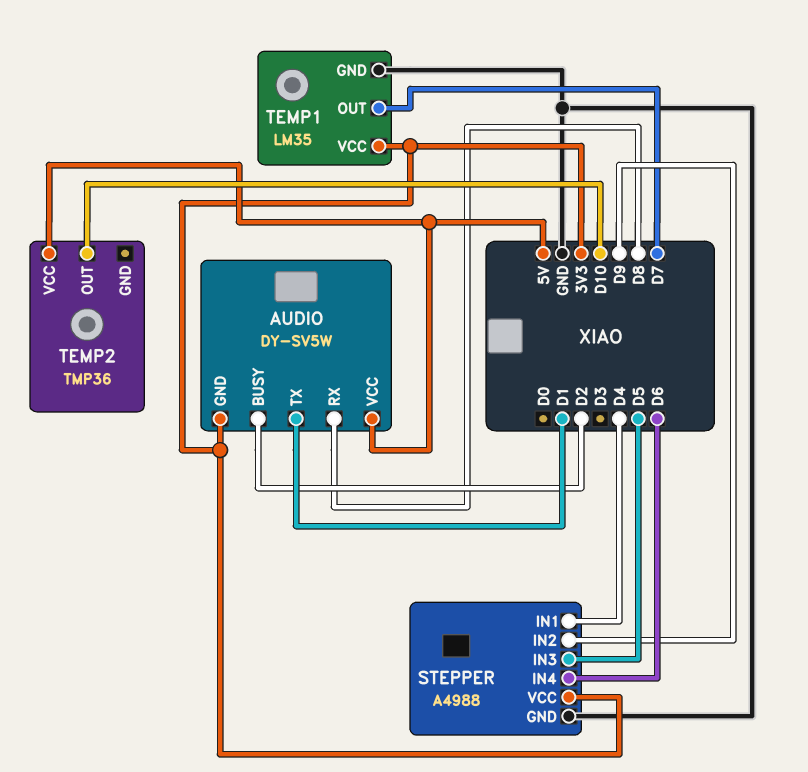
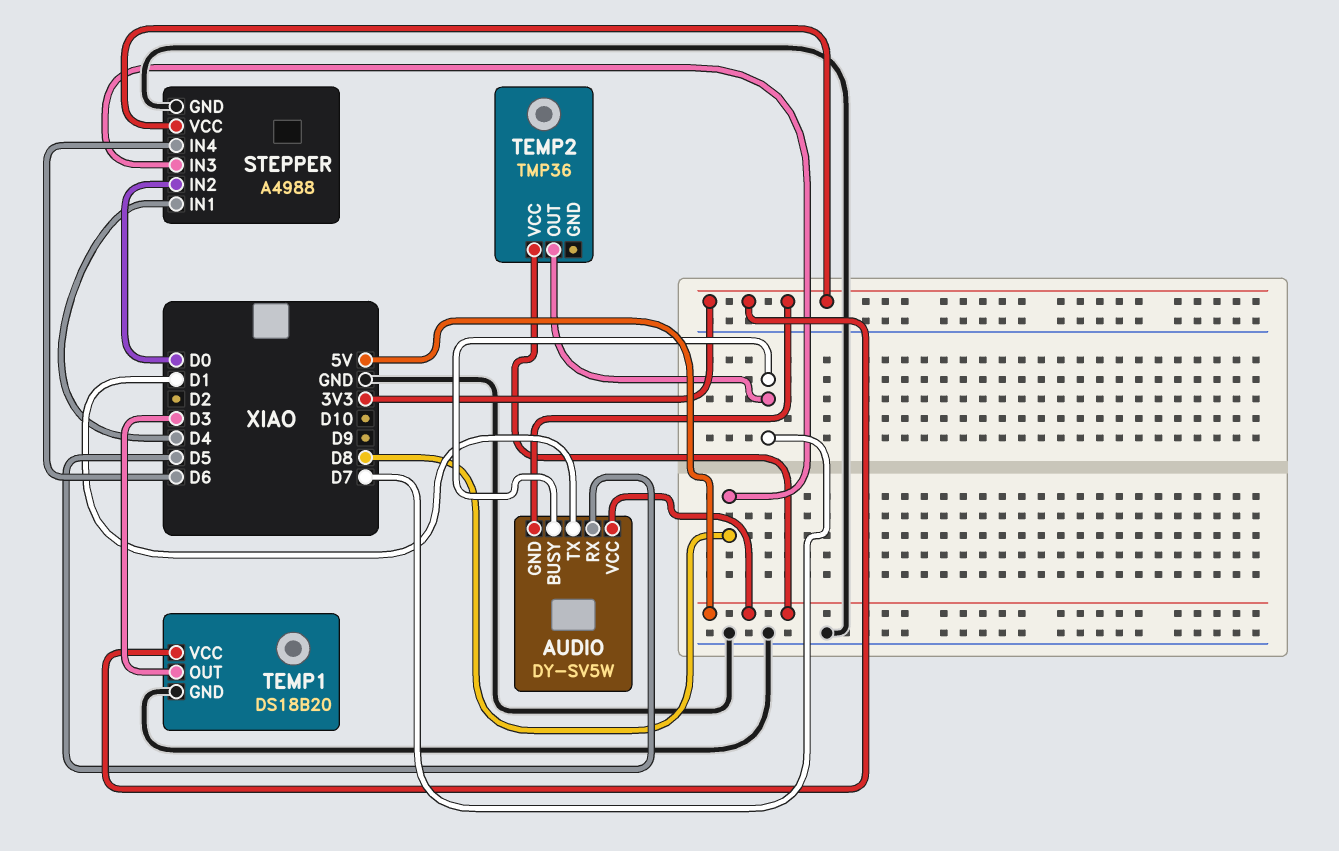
AUDIO pin BUSY: D2 -> D7
AUDIO pin RX: D8 -> D5
STEPPER pin IN2: D9 -> D0
STEPPER pin IN3: D5 -> D8
TEMP1: LM35 -> DS18B20
TEMP1 pin OUT: D7 -> D3
TEMP2 pin OUT: D10 -> D7

